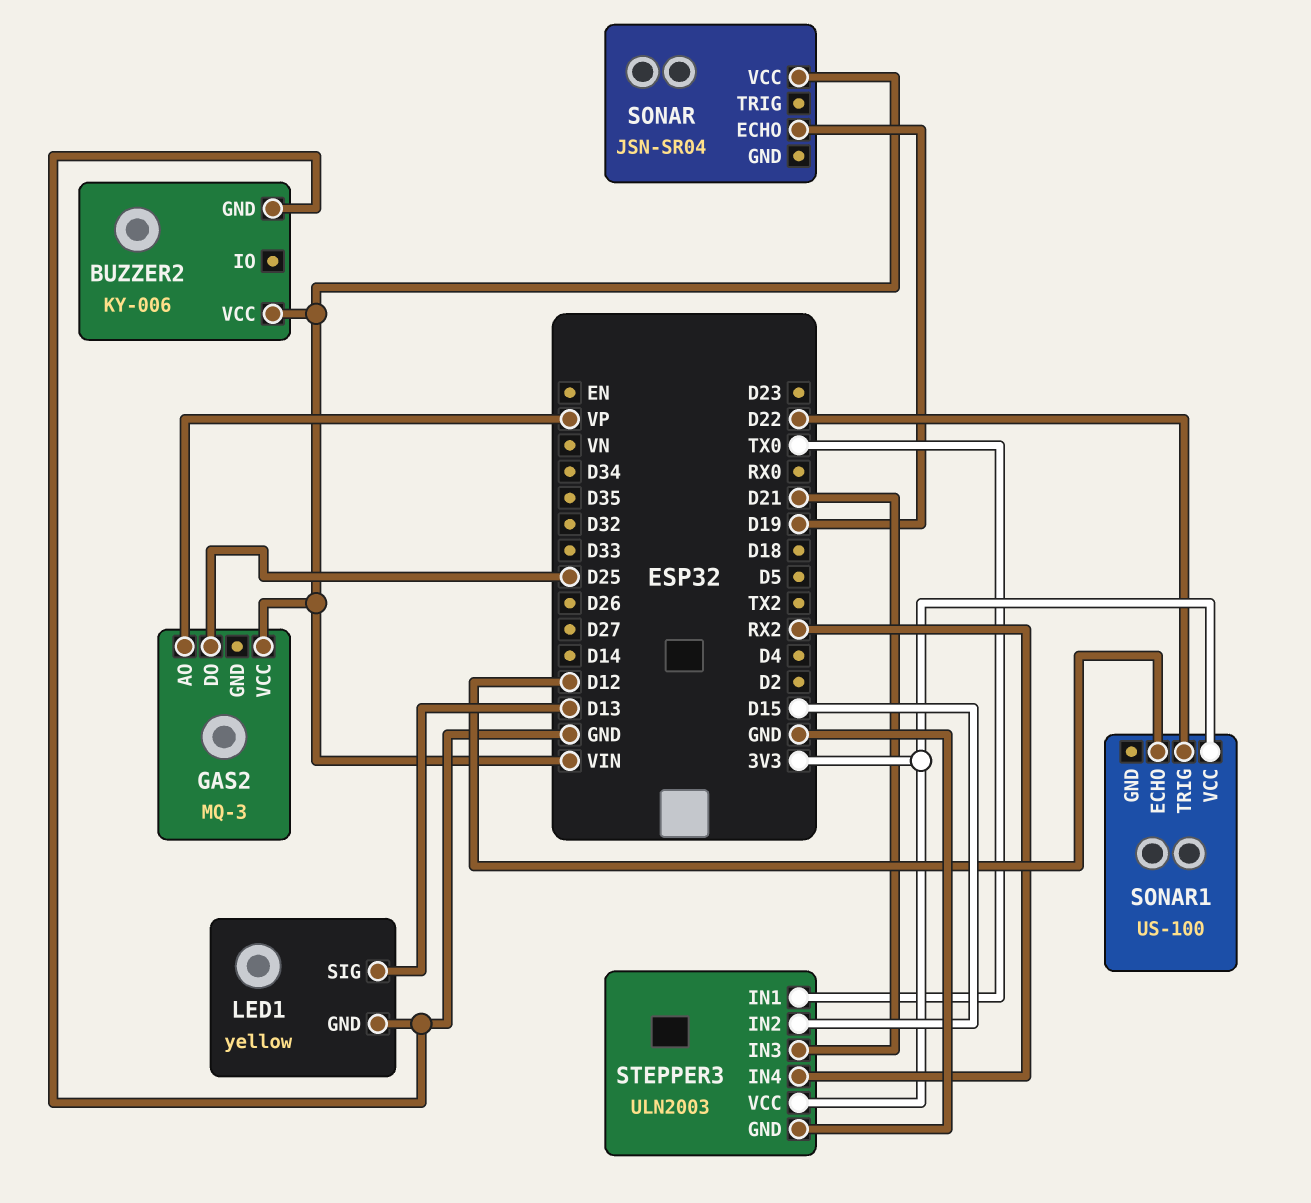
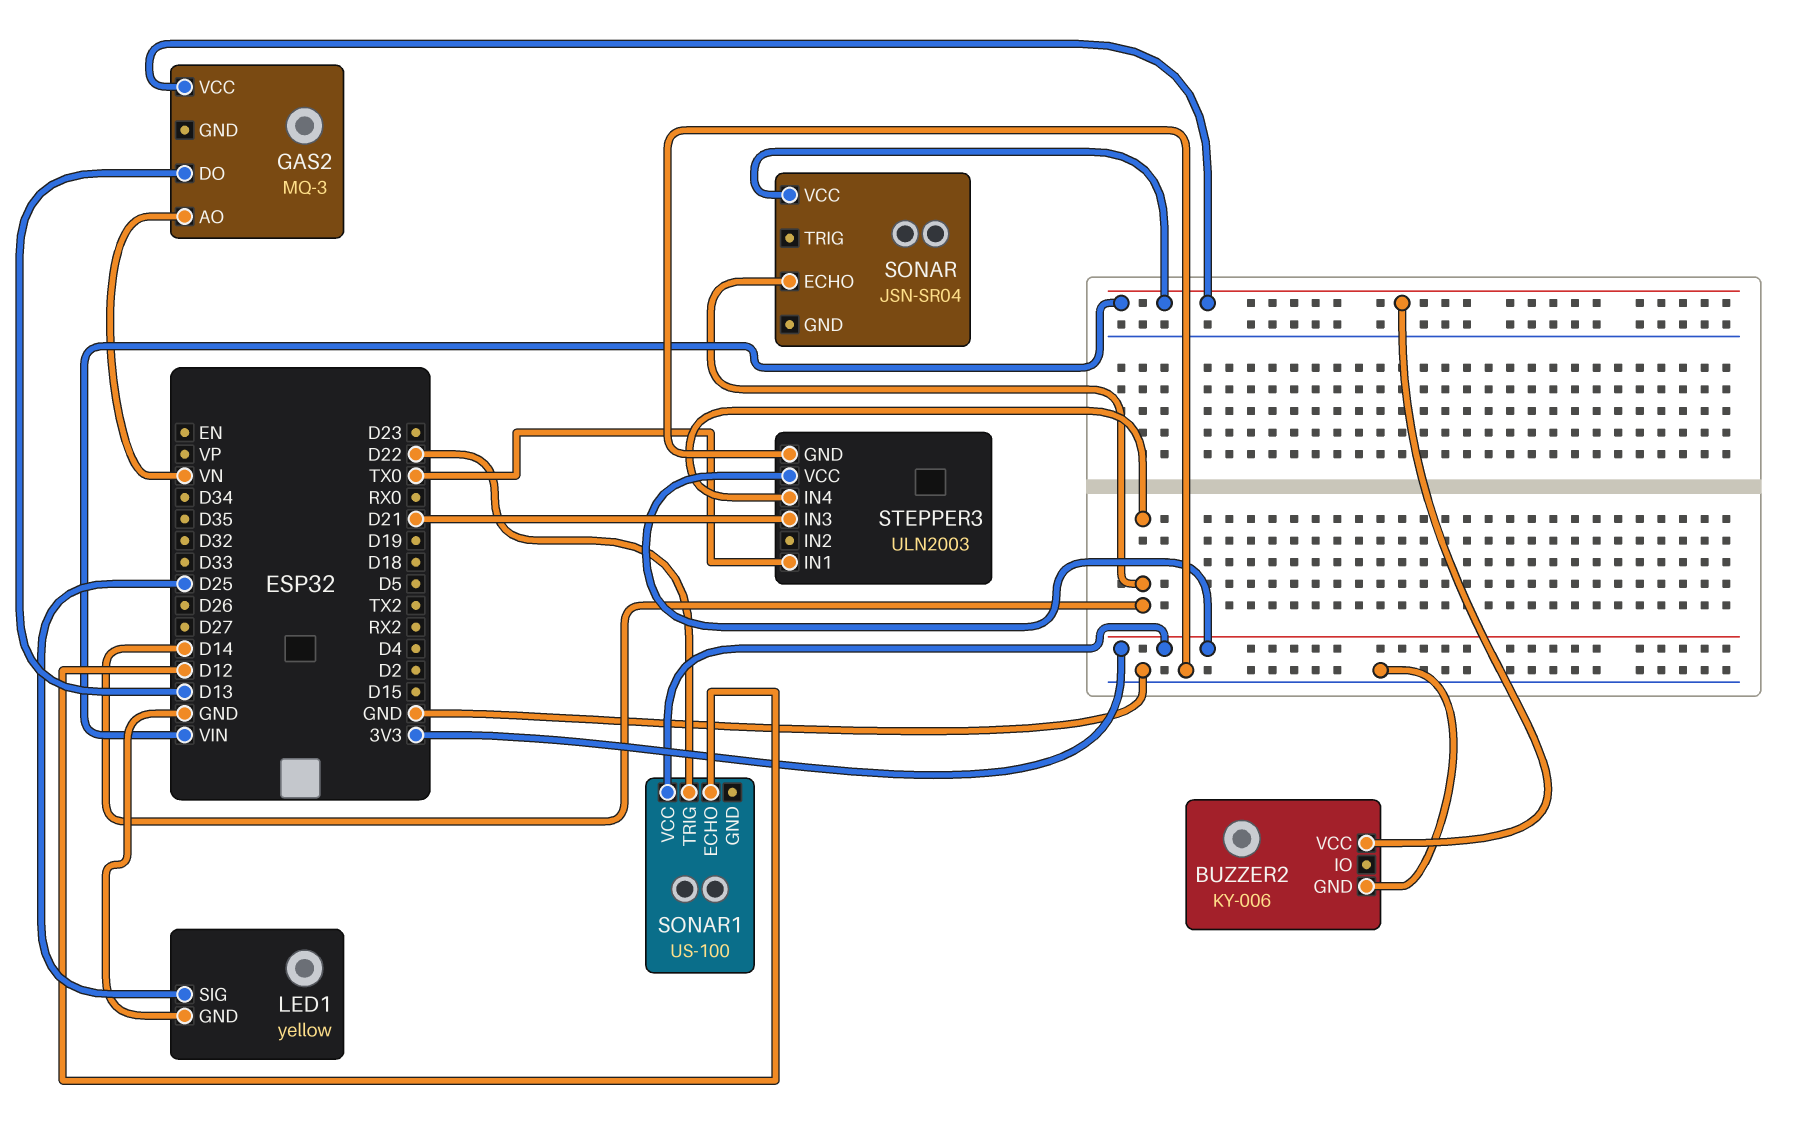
GAS2 pin AO: VP -> VN
GAS2 pin DO: D25 -> D13
LED1 pin SIG: D13 -> D25
SONAR pin ECHO: D19 -> D14
STEPPER3 pin IN2: D15 -> none
STEPPER3 pin IN4: RX2 -> D14

